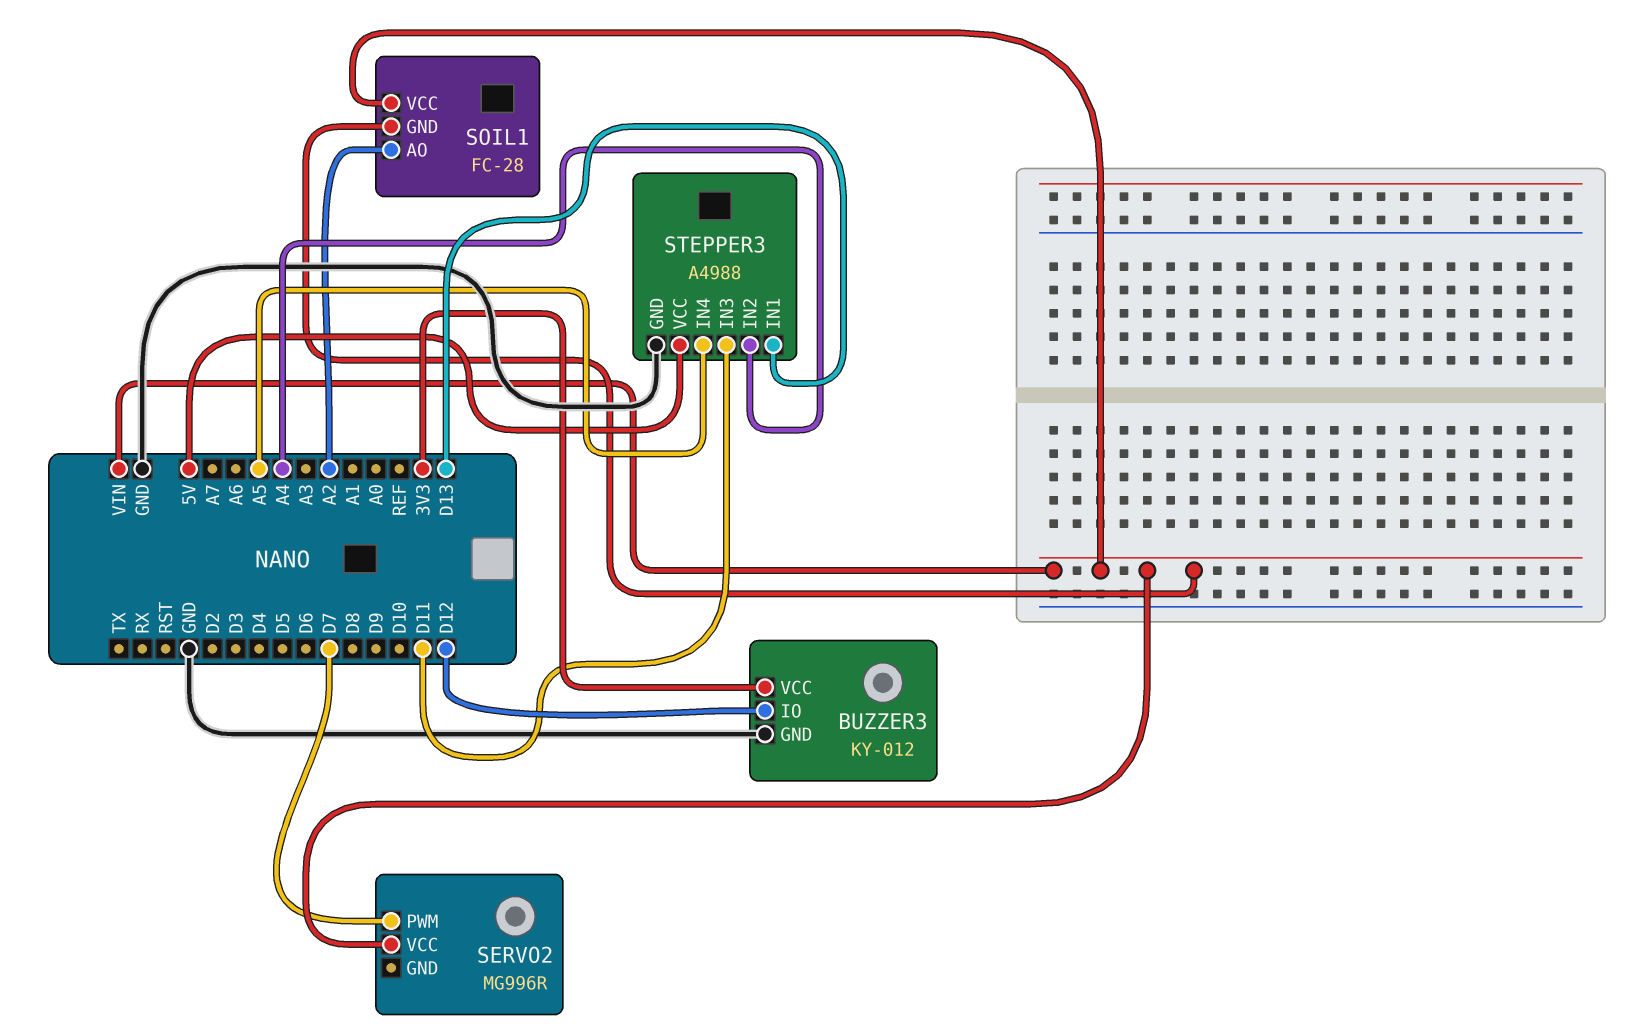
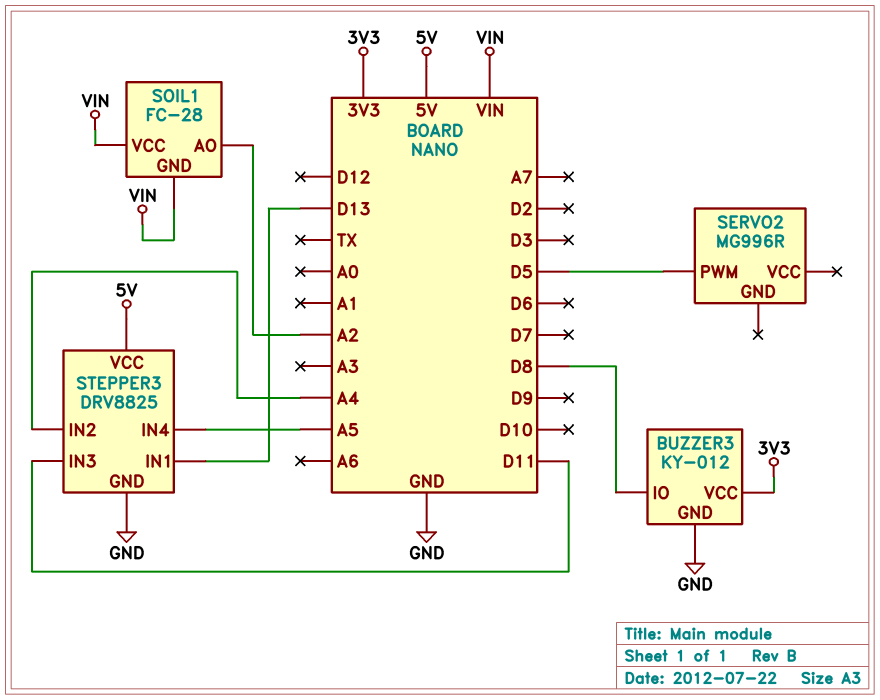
BUZZER3 pin IO: D12 -> D8
SERVO2 pin PWM: D7 -> D5
SERVO2 pin VCC: VIN -> none
STEPPER3: A4988 -> DRV8825

